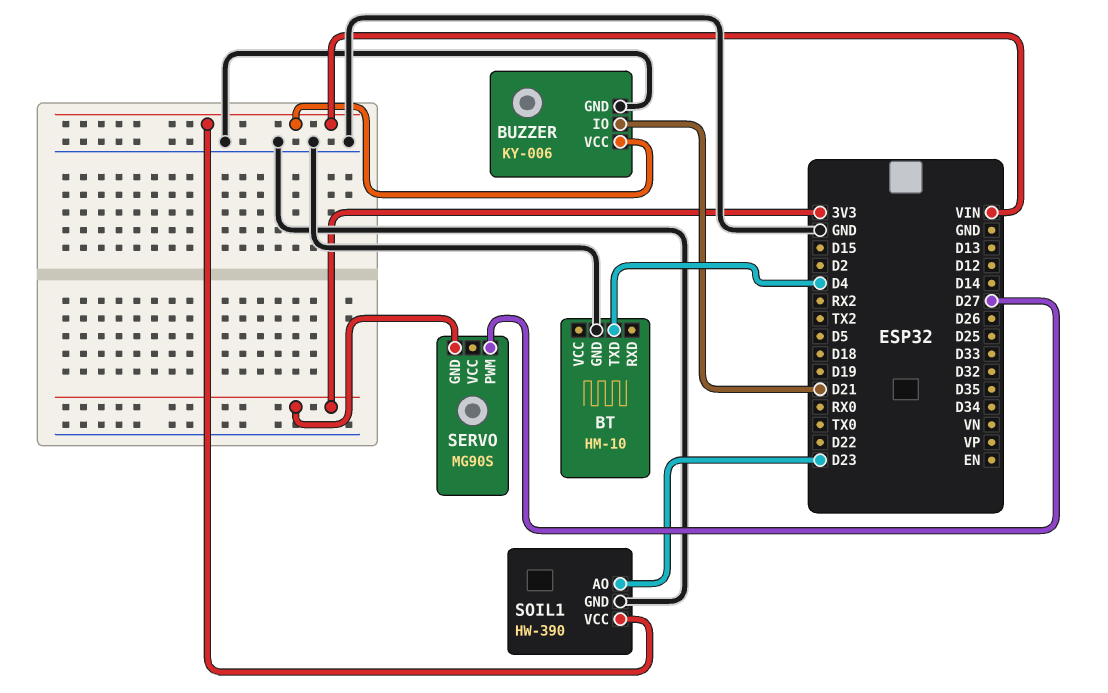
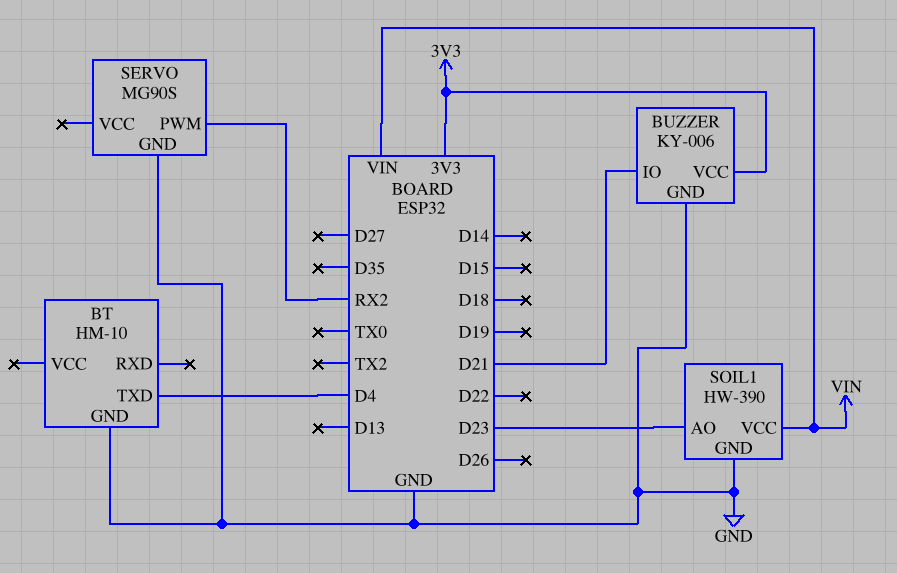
BUZZER pin VCC: VIN -> 3V3
SERVO pin GND: 3V3 -> GND
SERVO pin PWM: D27 -> RX2

